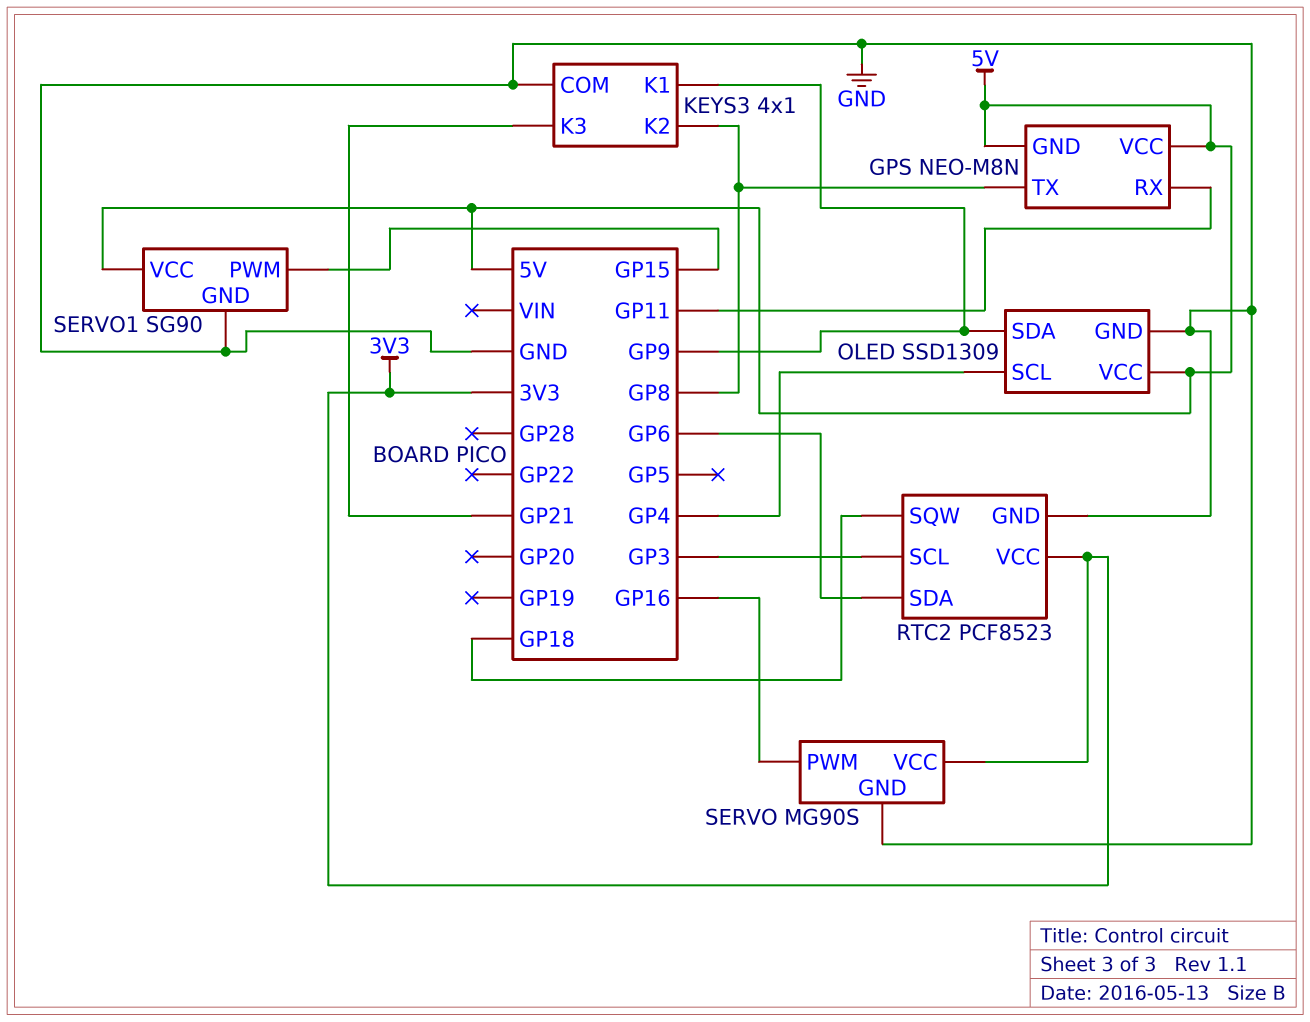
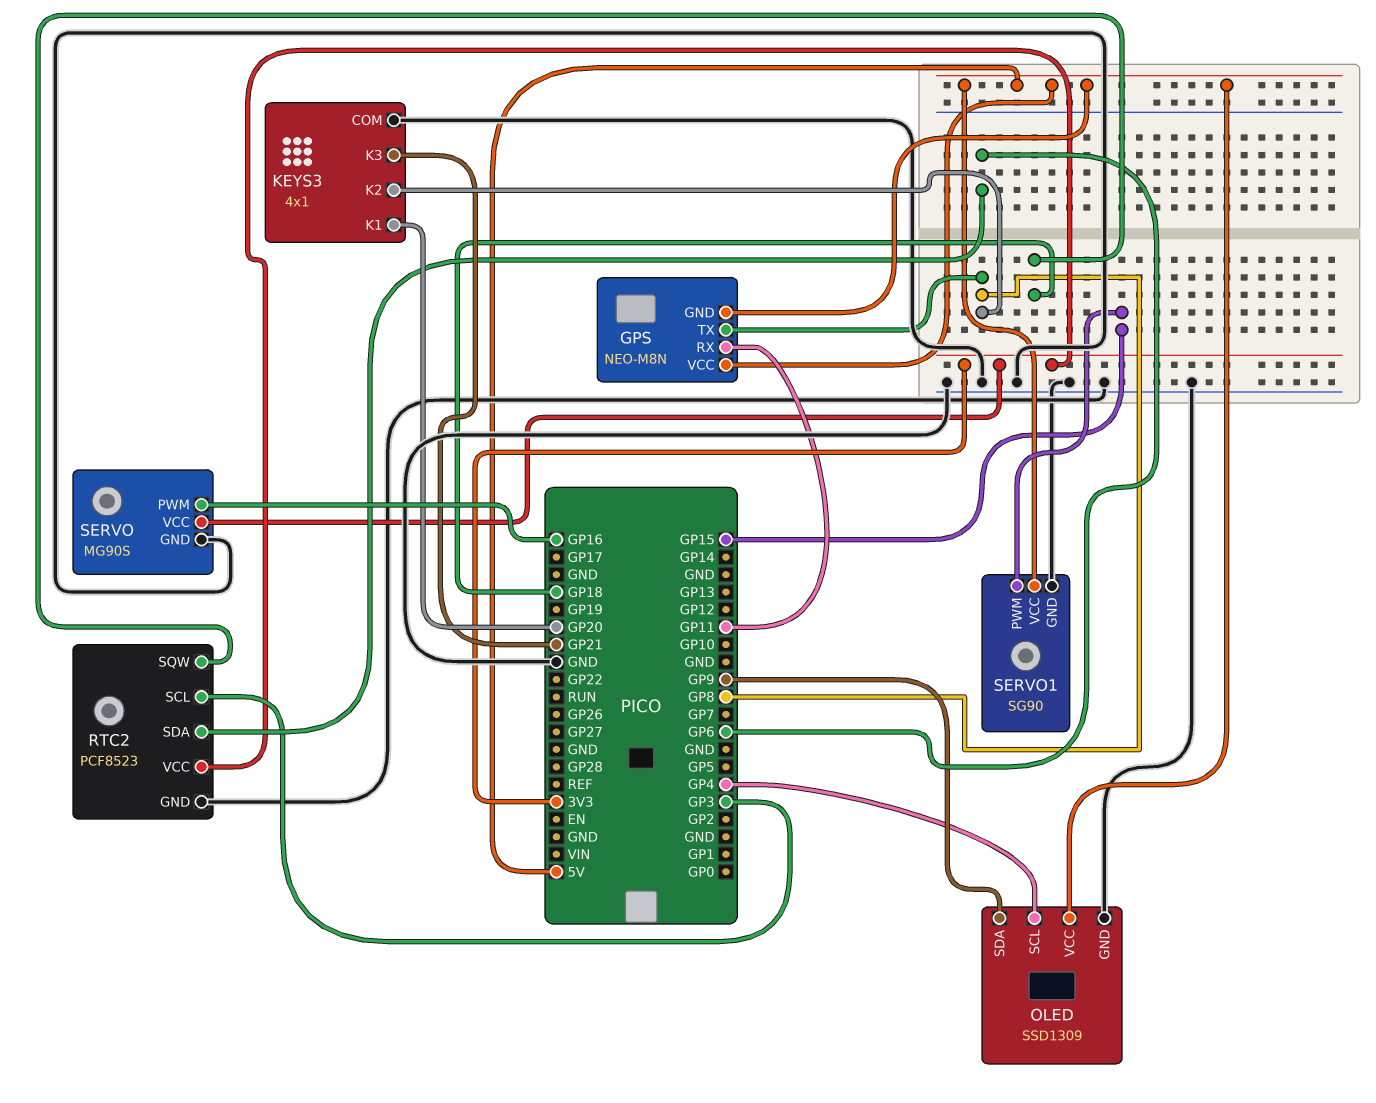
KEYS3 pin K1: GP9 -> GP20

